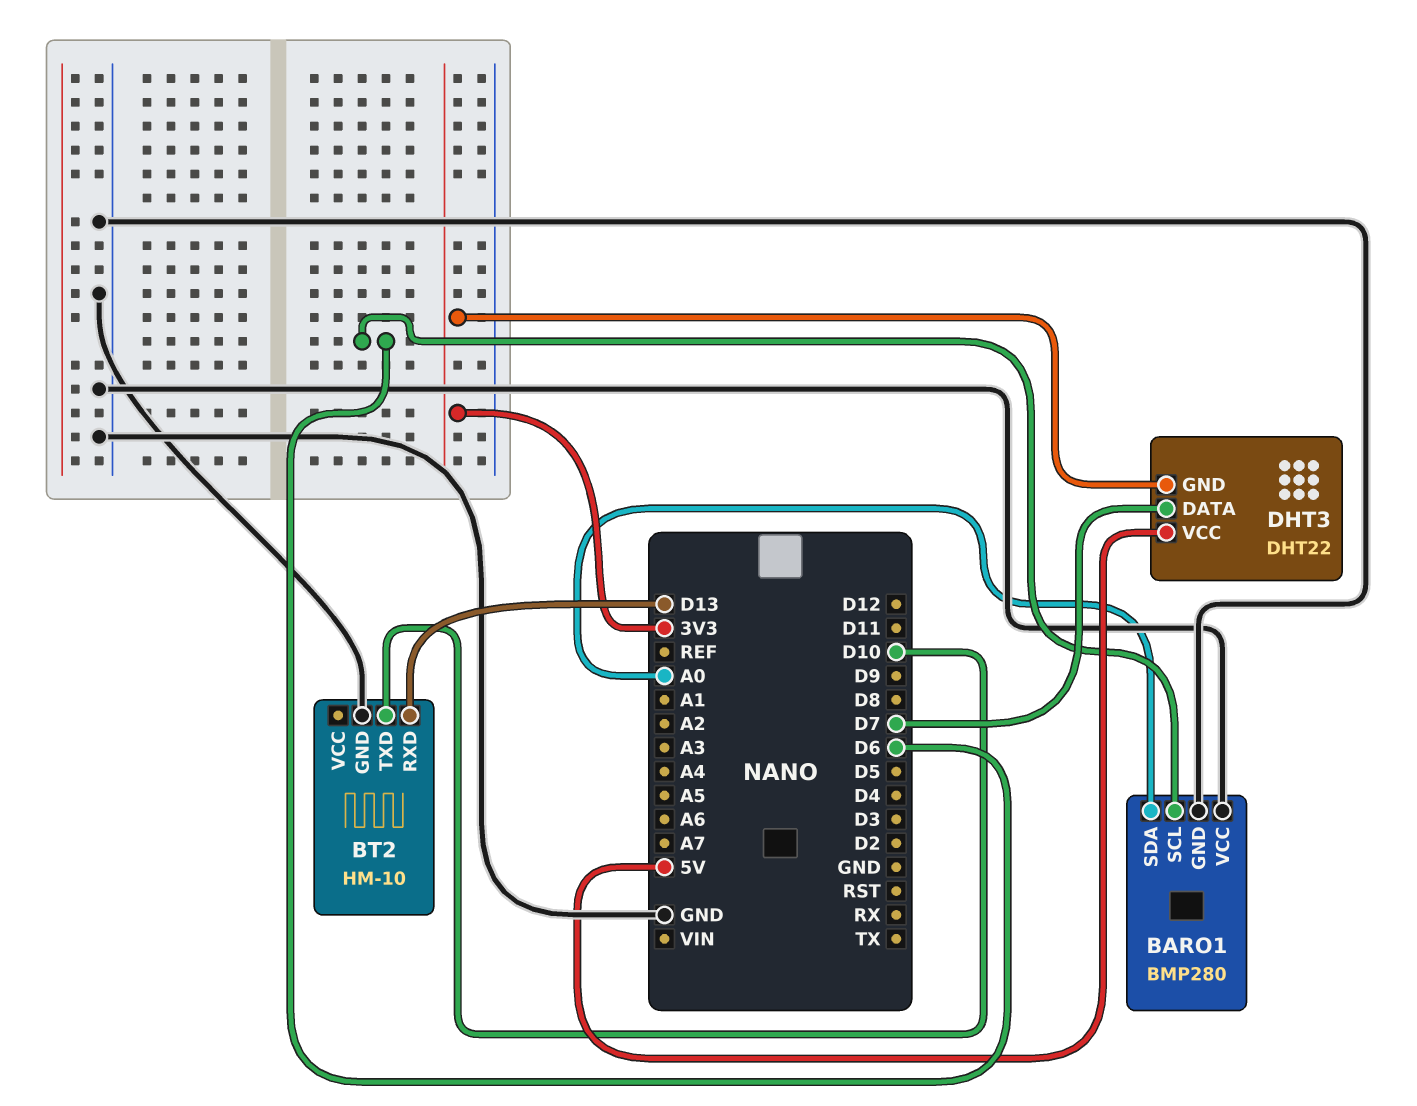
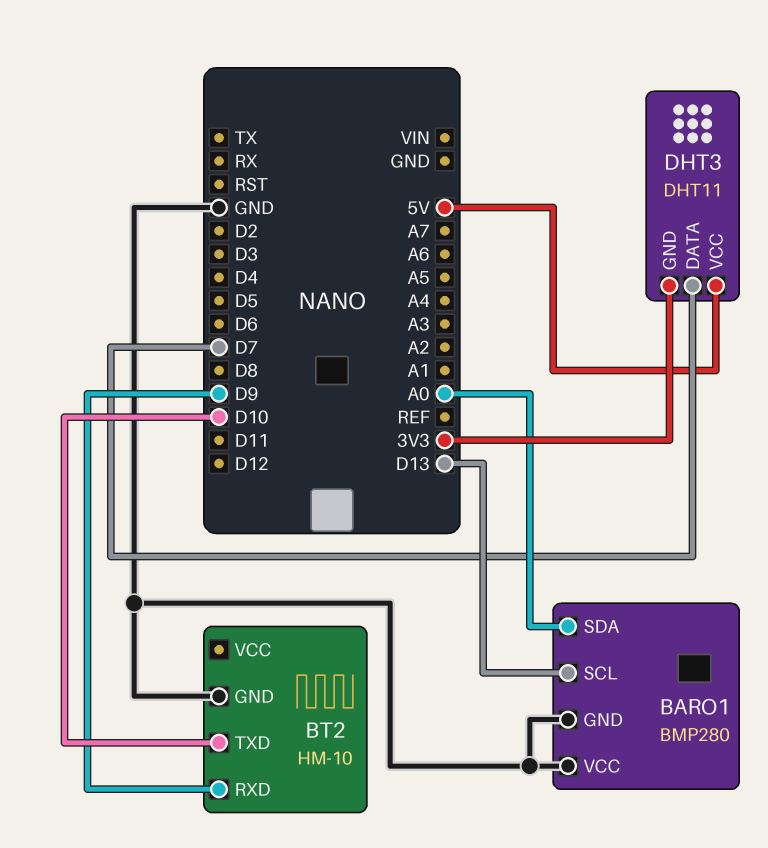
BARO1 pin SCL: D6 -> D13
BT2 pin RXD: D13 -> D9
DHT3: DHT22 -> DHT11

